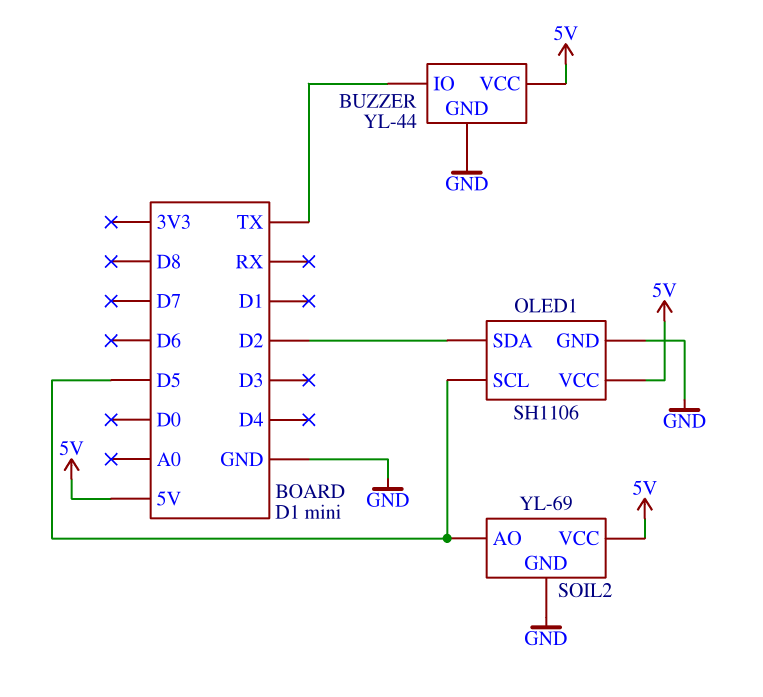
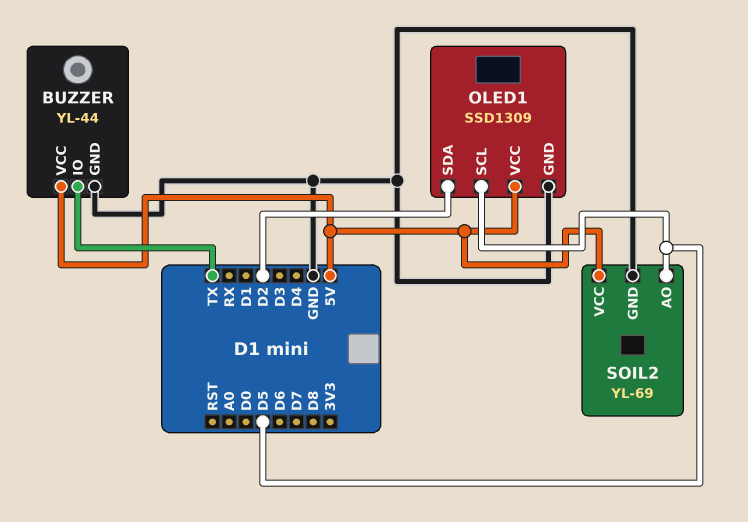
OLED1: SH1106 -> SSD1309

